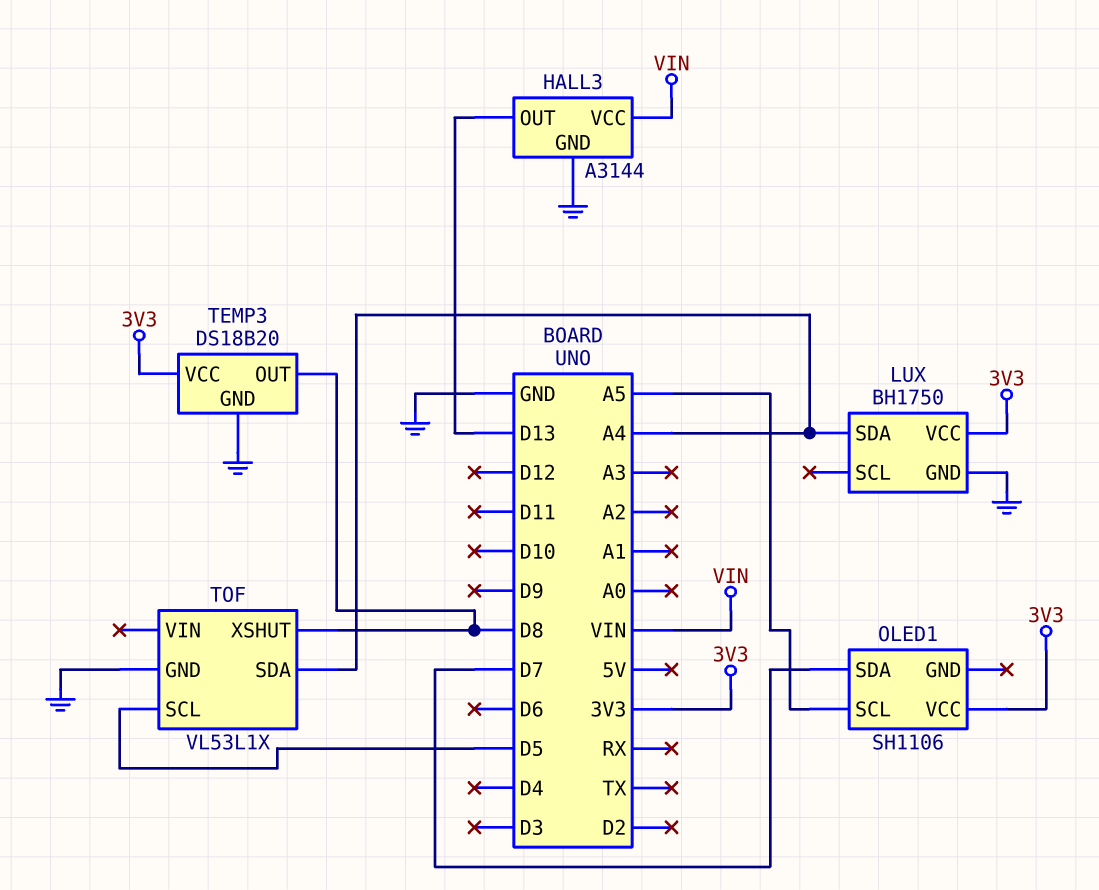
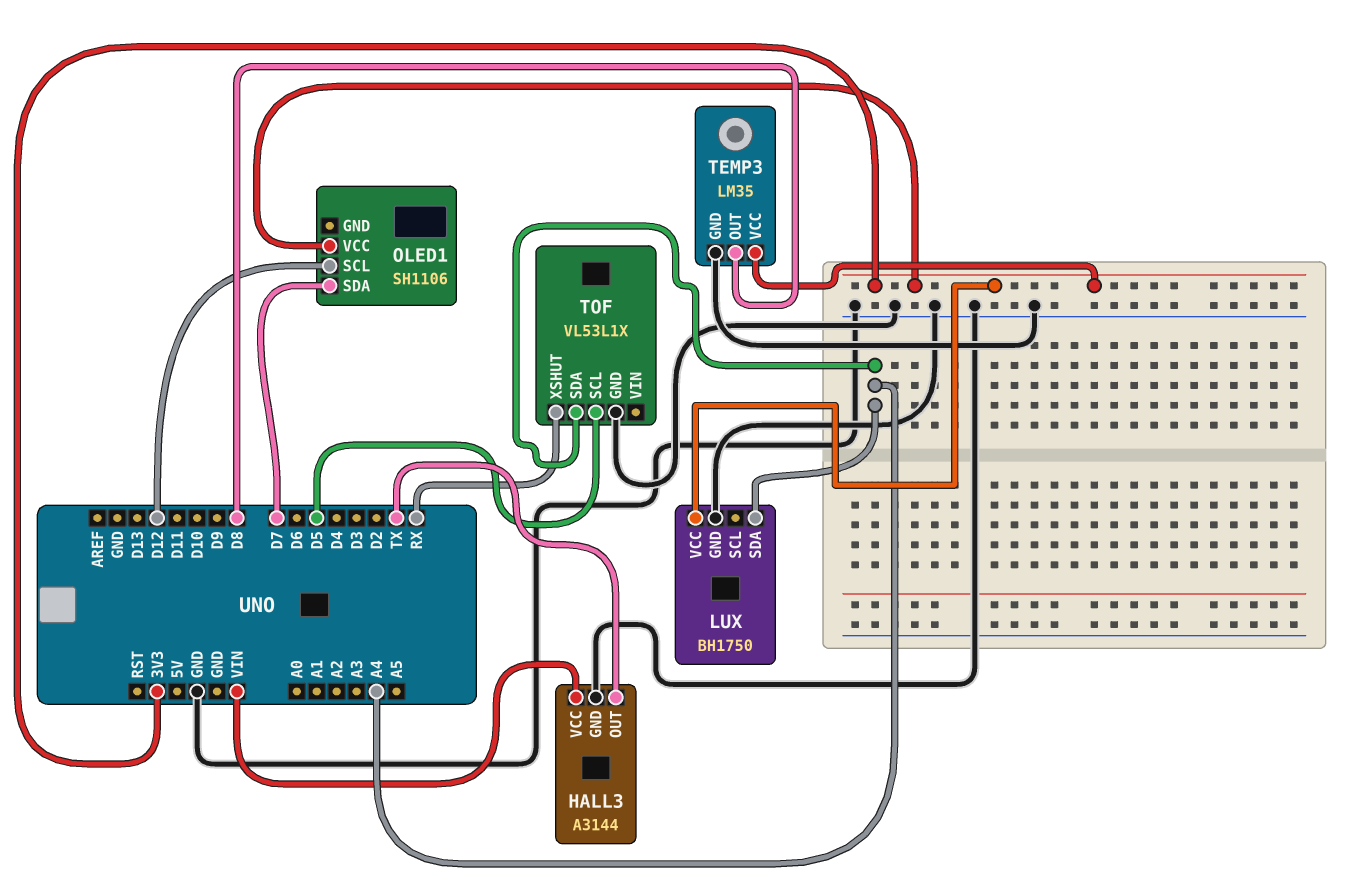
HALL3 pin OUT: D13 -> TX
OLED1 pin SCL: A5 -> D12
TEMP3: DS18B20 -> LM35
TOF pin XSHUT: D8 -> RX

